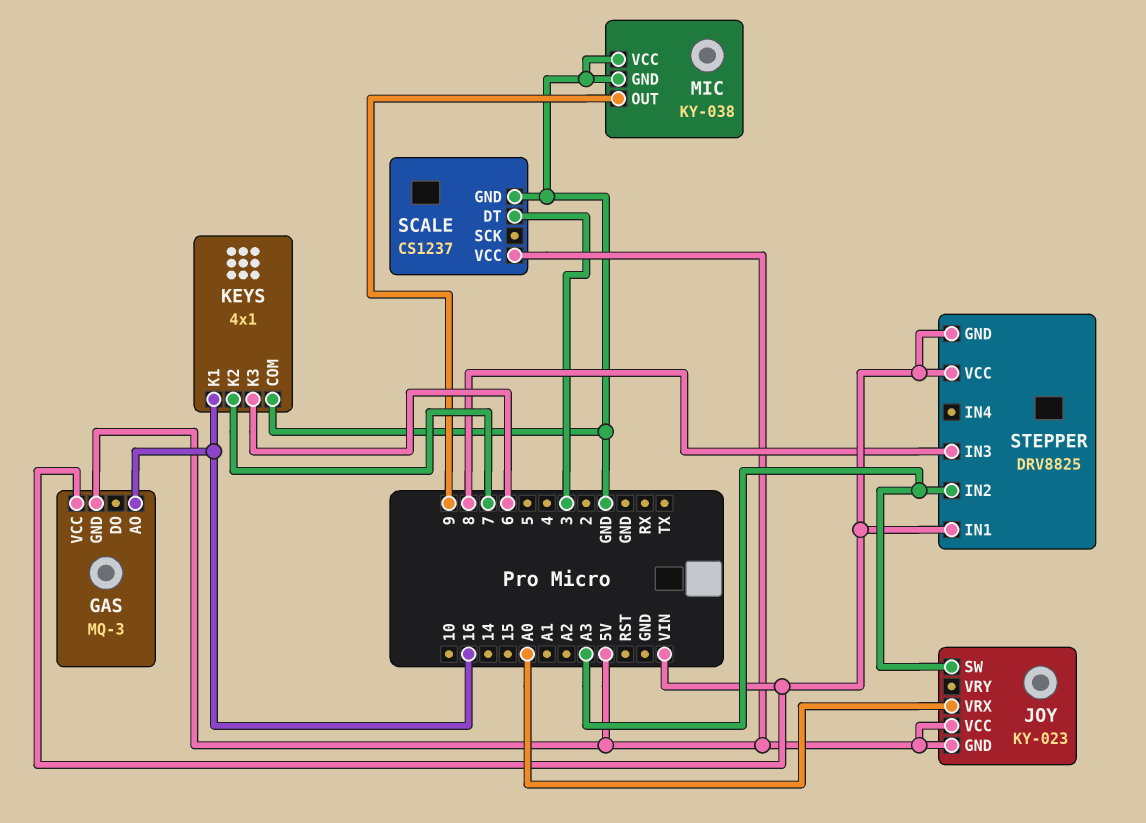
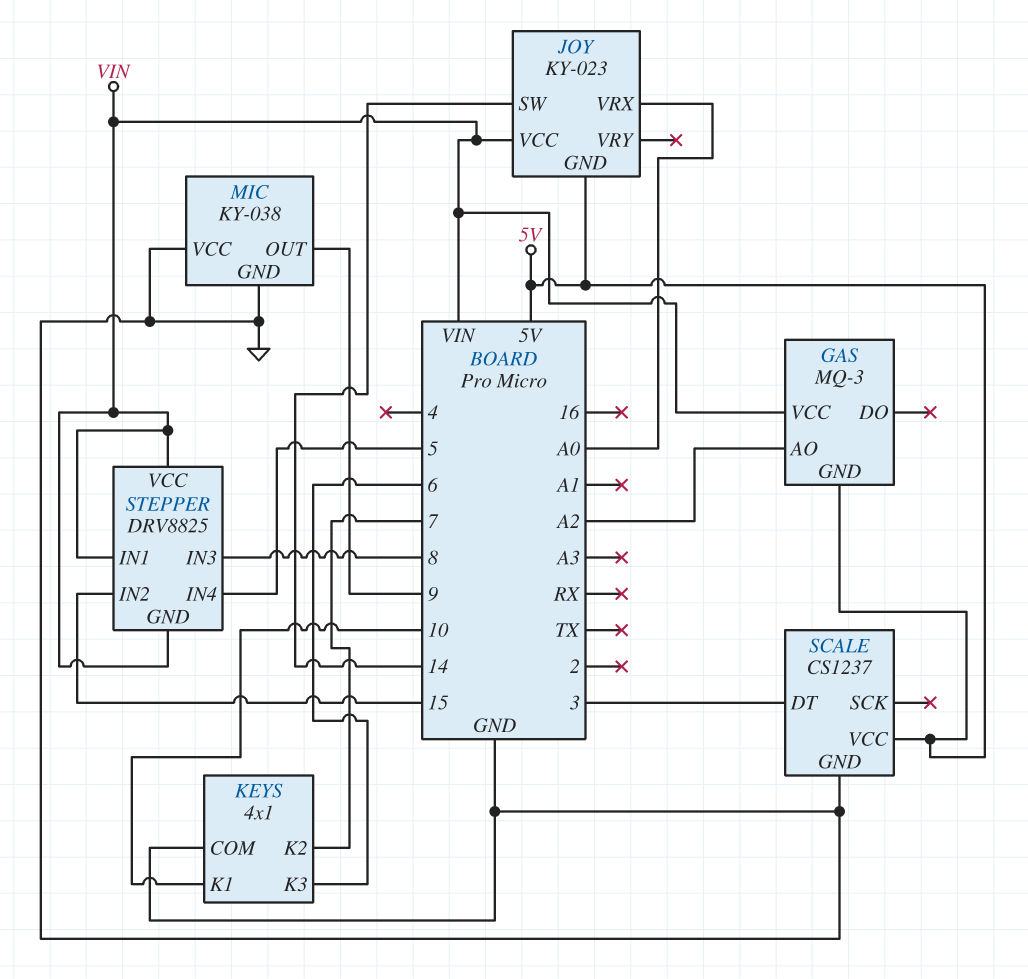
GAS pin AO: 16 -> A2
JOY pin SW: A3 -> 14
JOY pin VCC: 5V -> VIN
KEYS pin K1: 16 -> 10
STEPPER pin IN2: A3 -> 15
STEPPER pin IN4: none -> 5

